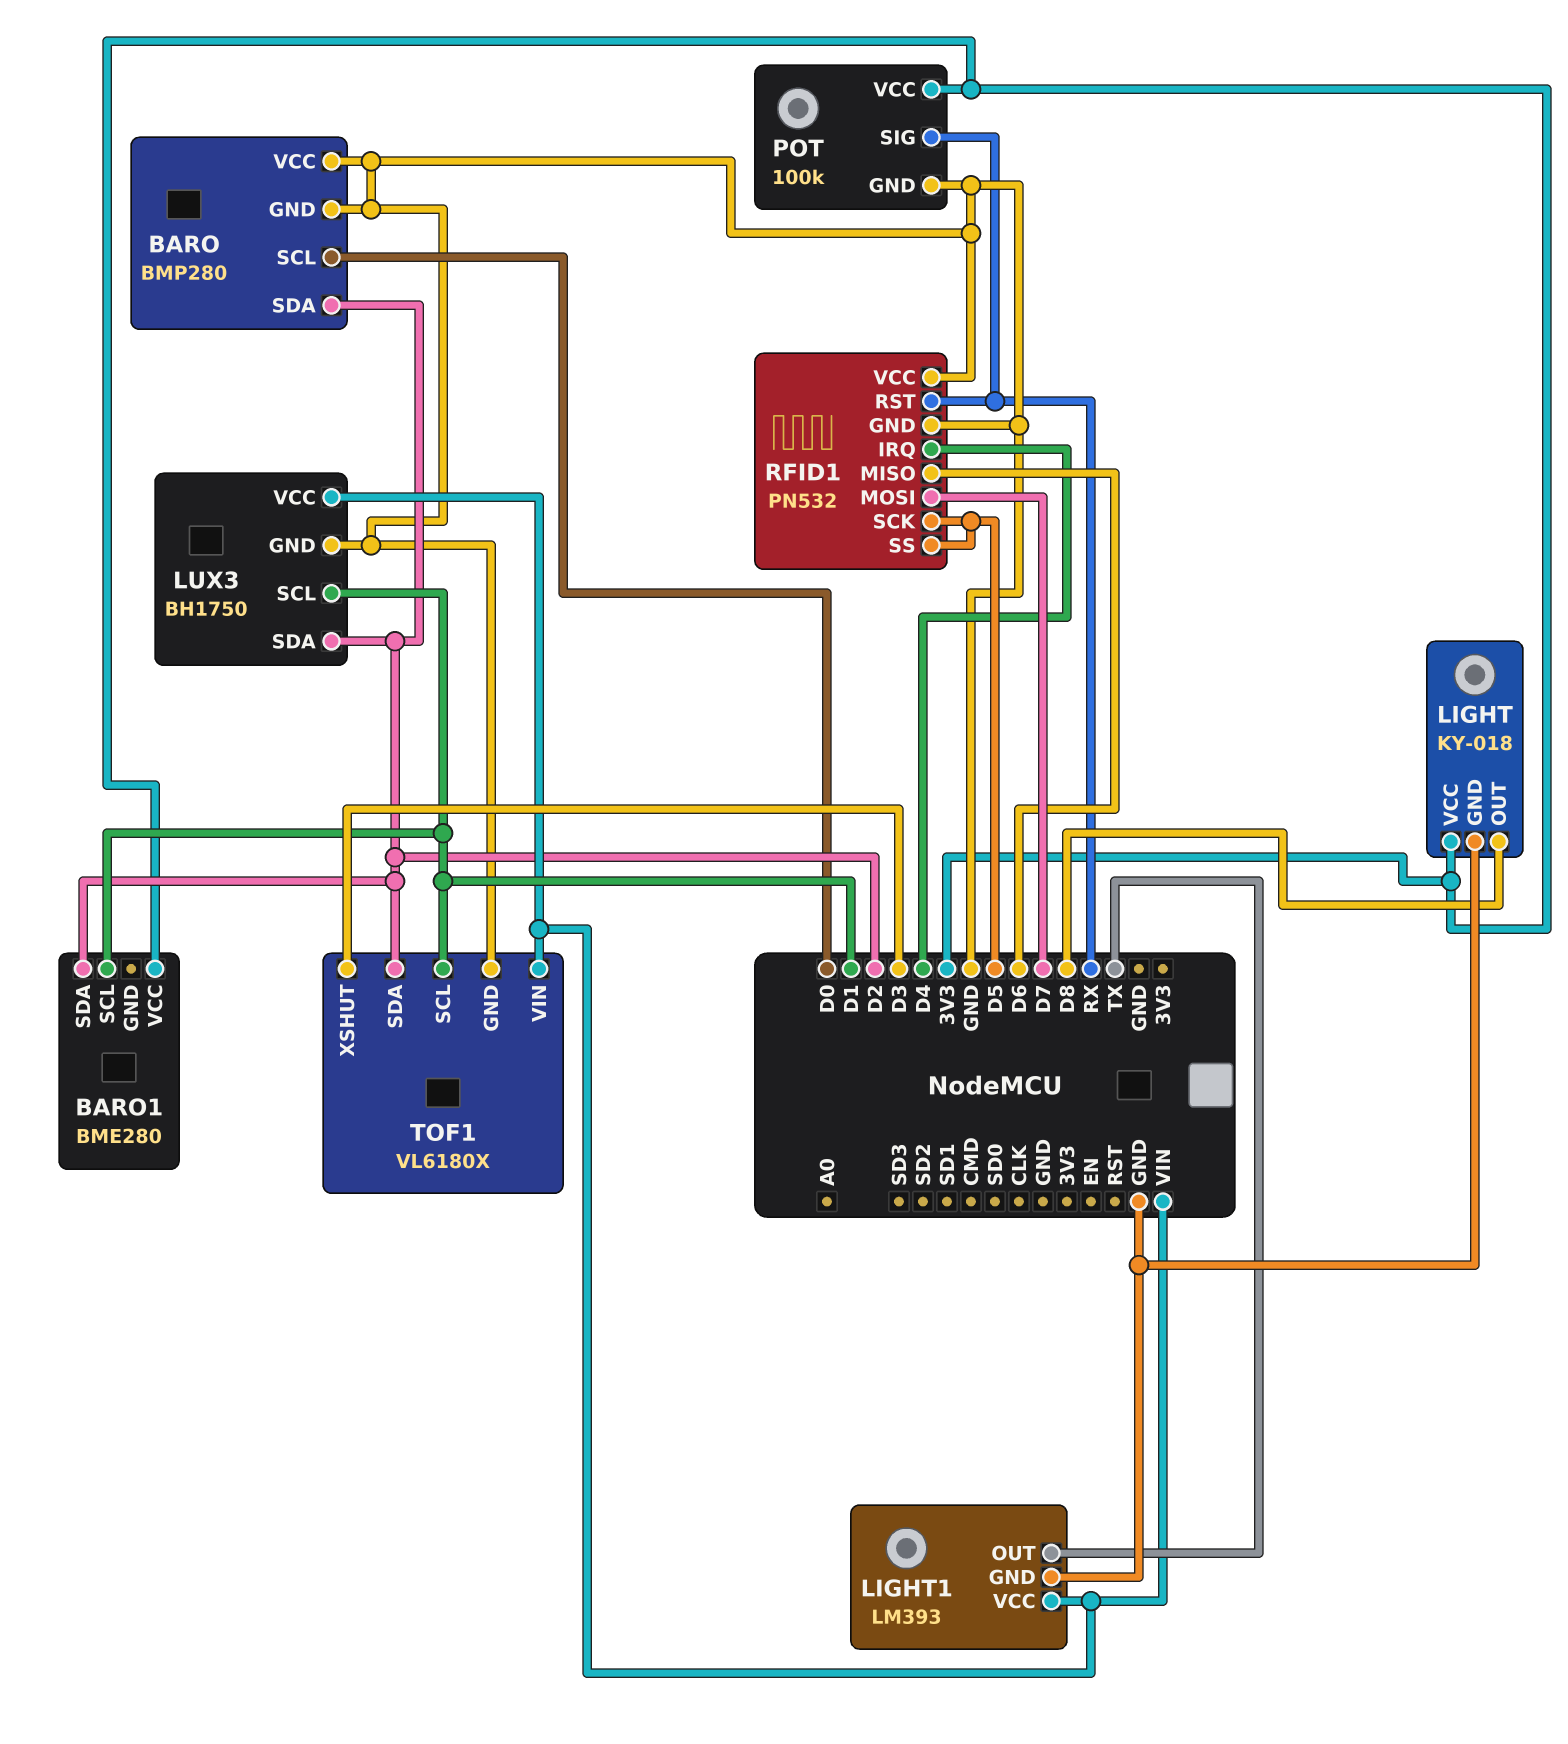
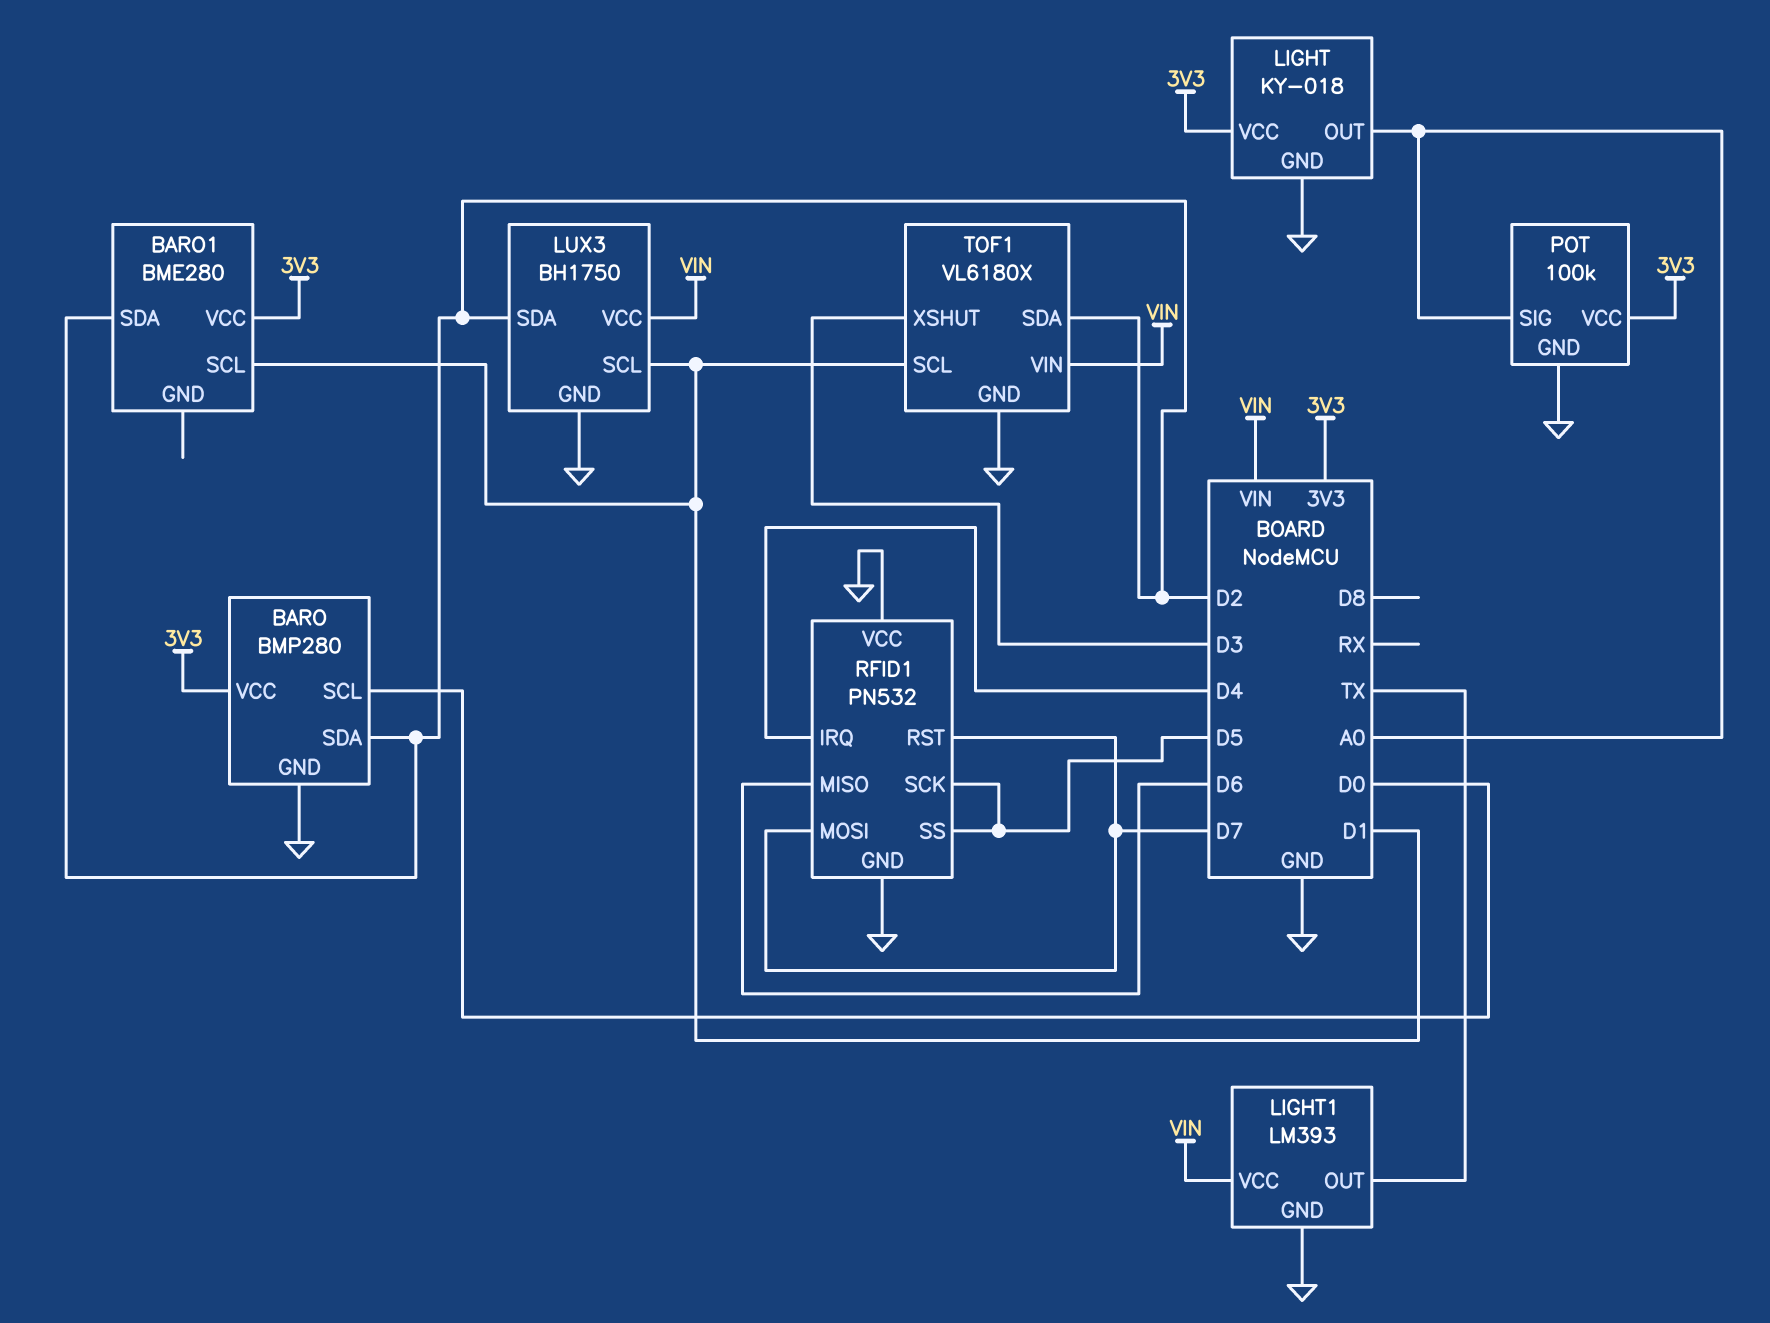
BARO pin VCC: GND -> 3V3
LIGHT pin OUT: D8 -> A0
POT pin SIG: RX -> A0
RFID1 pin RST: RX -> D7

